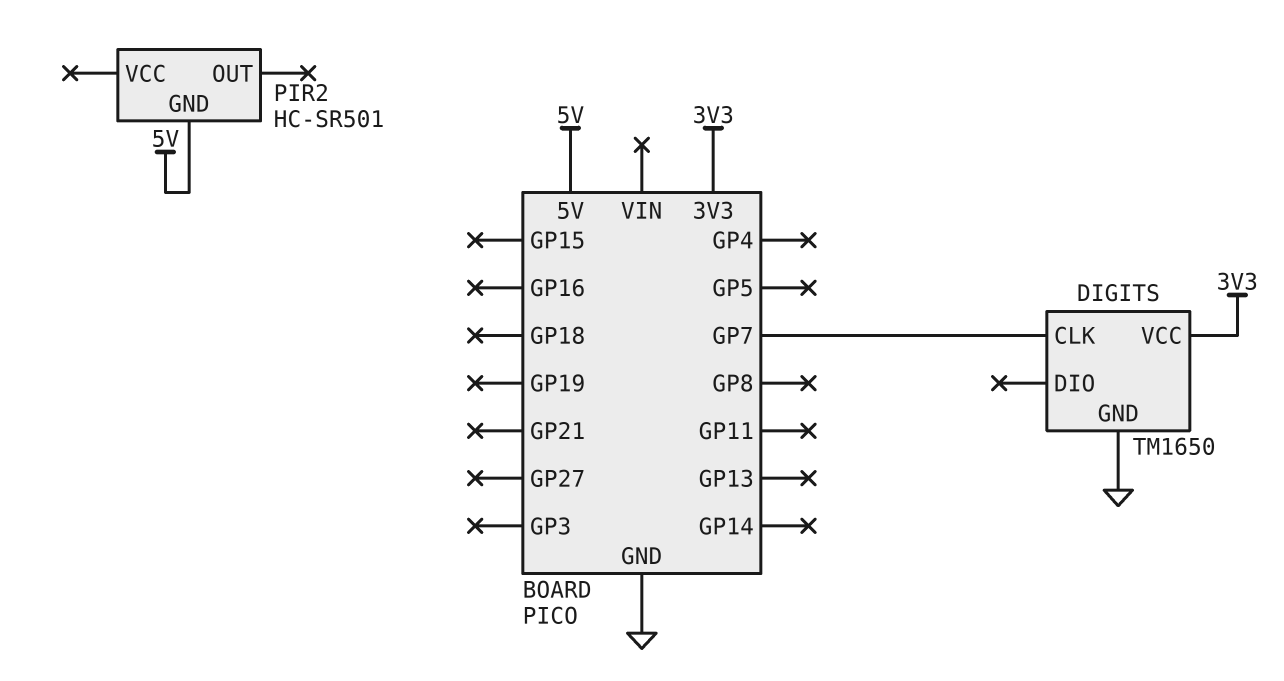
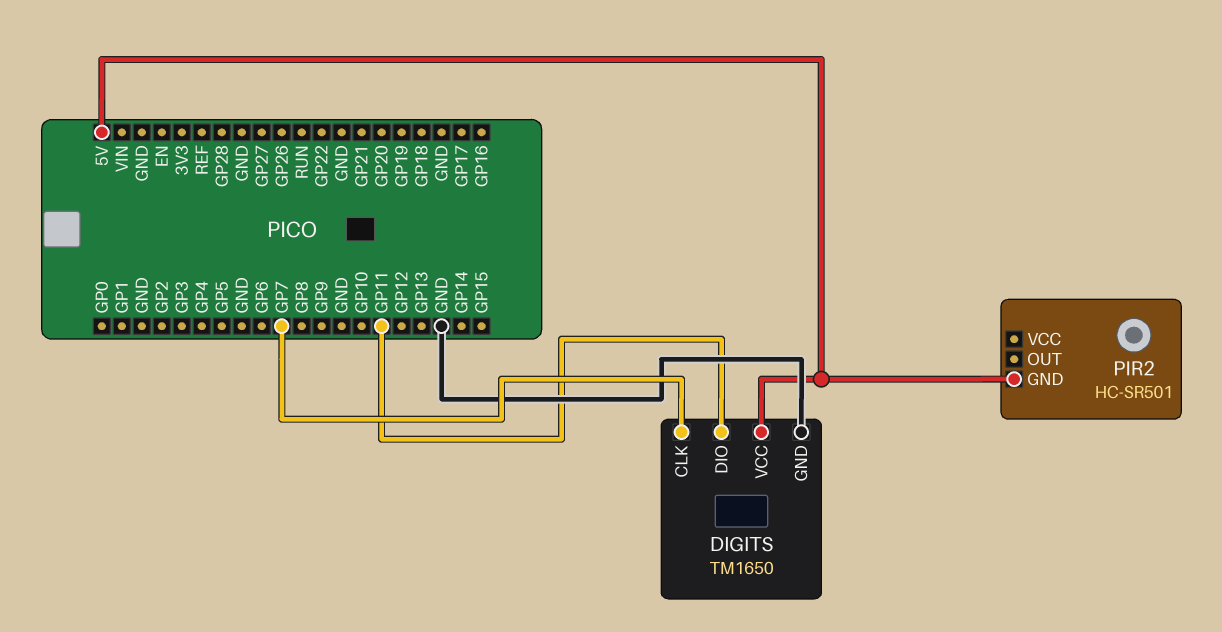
DIGITS pin DIO: none -> GP11
DIGITS pin VCC: 3V3 -> 5V

